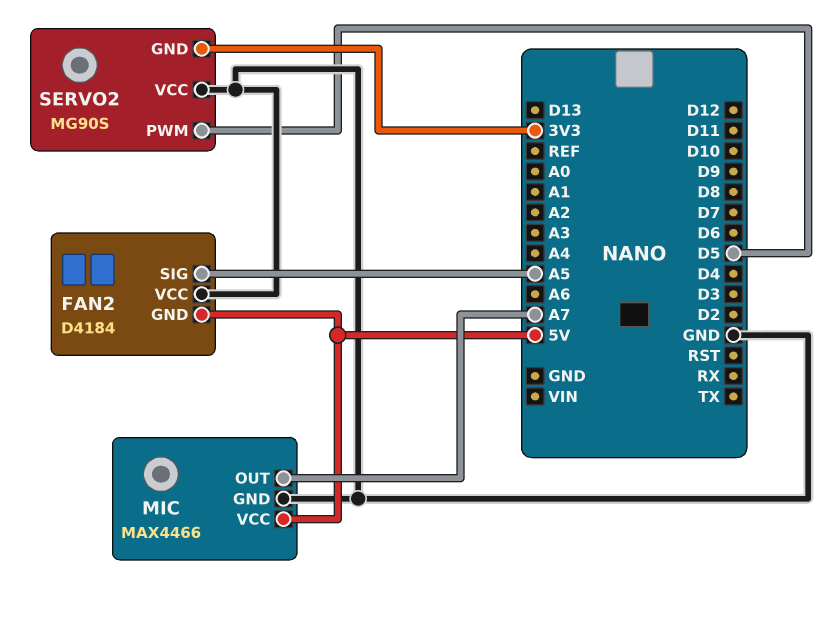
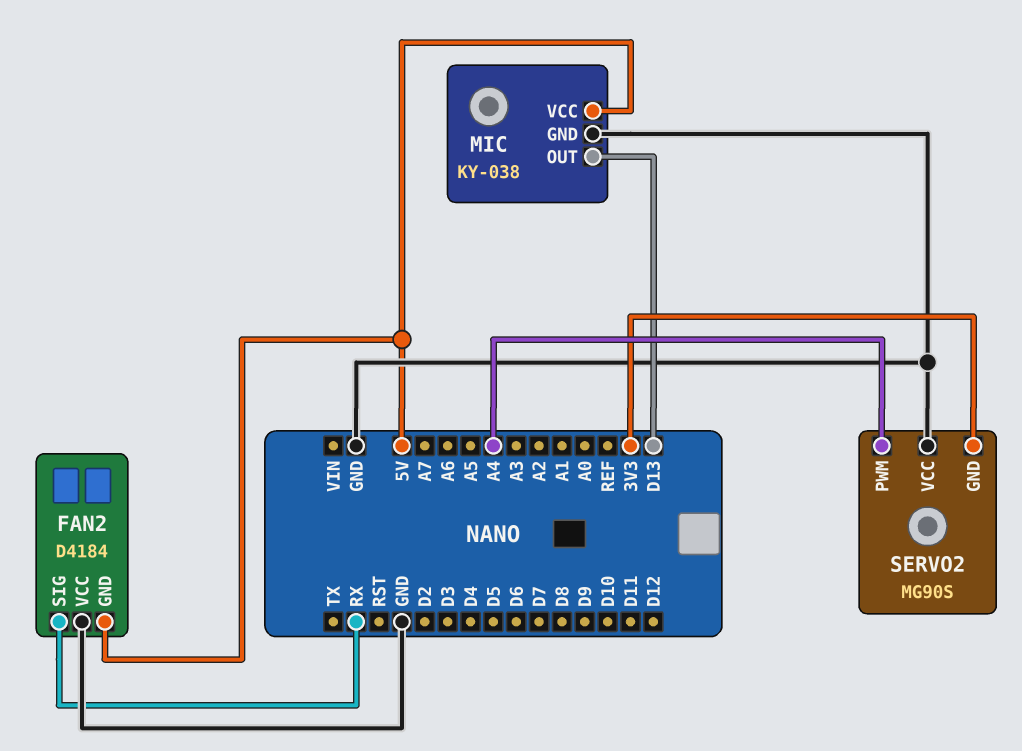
FAN2 pin SIG: A5 -> RX
MIC: MAX4466 -> KY-038
MIC pin OUT: A7 -> D13
SERVO2 pin PWM: D5 -> A4

